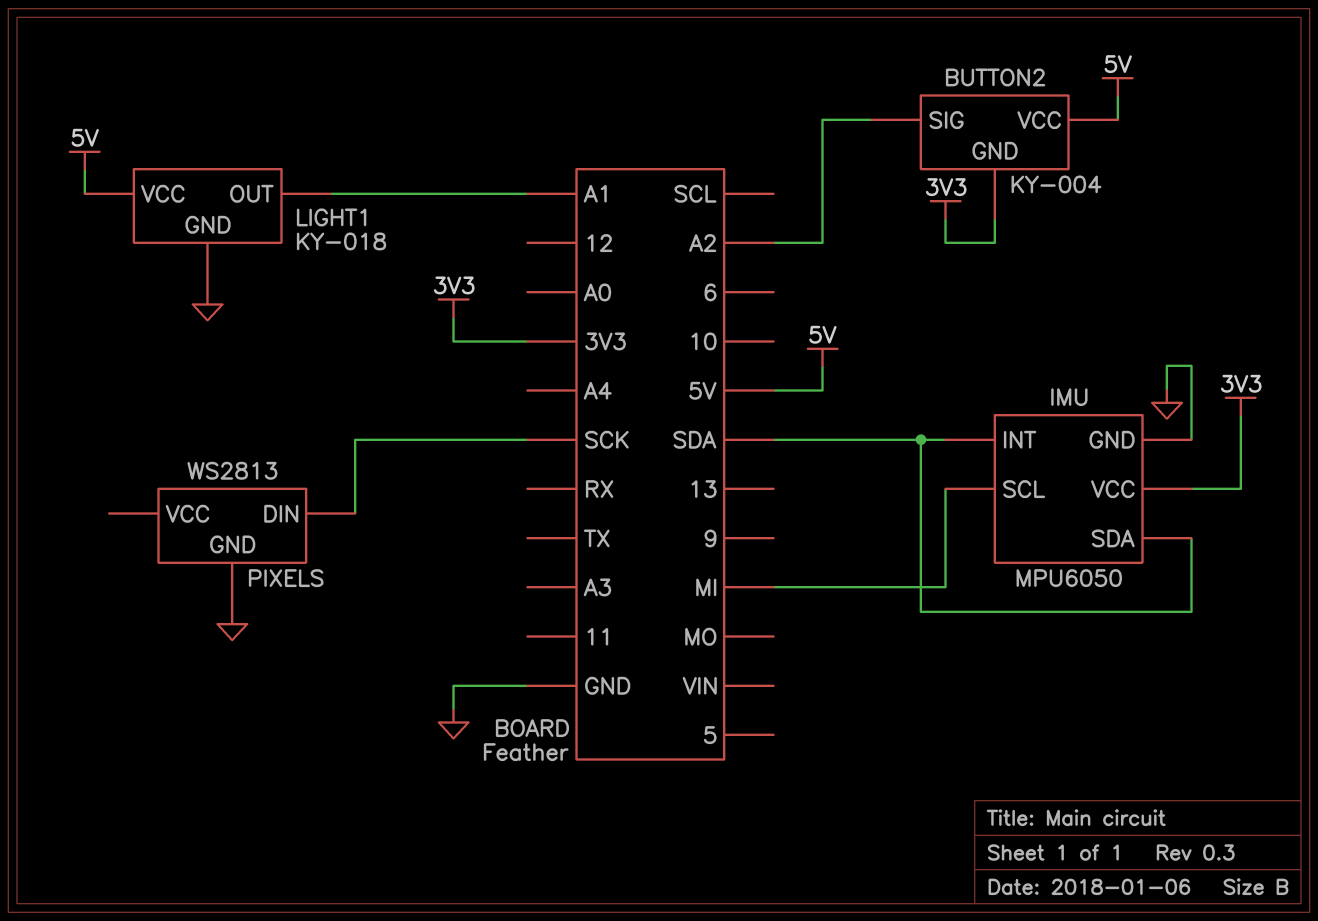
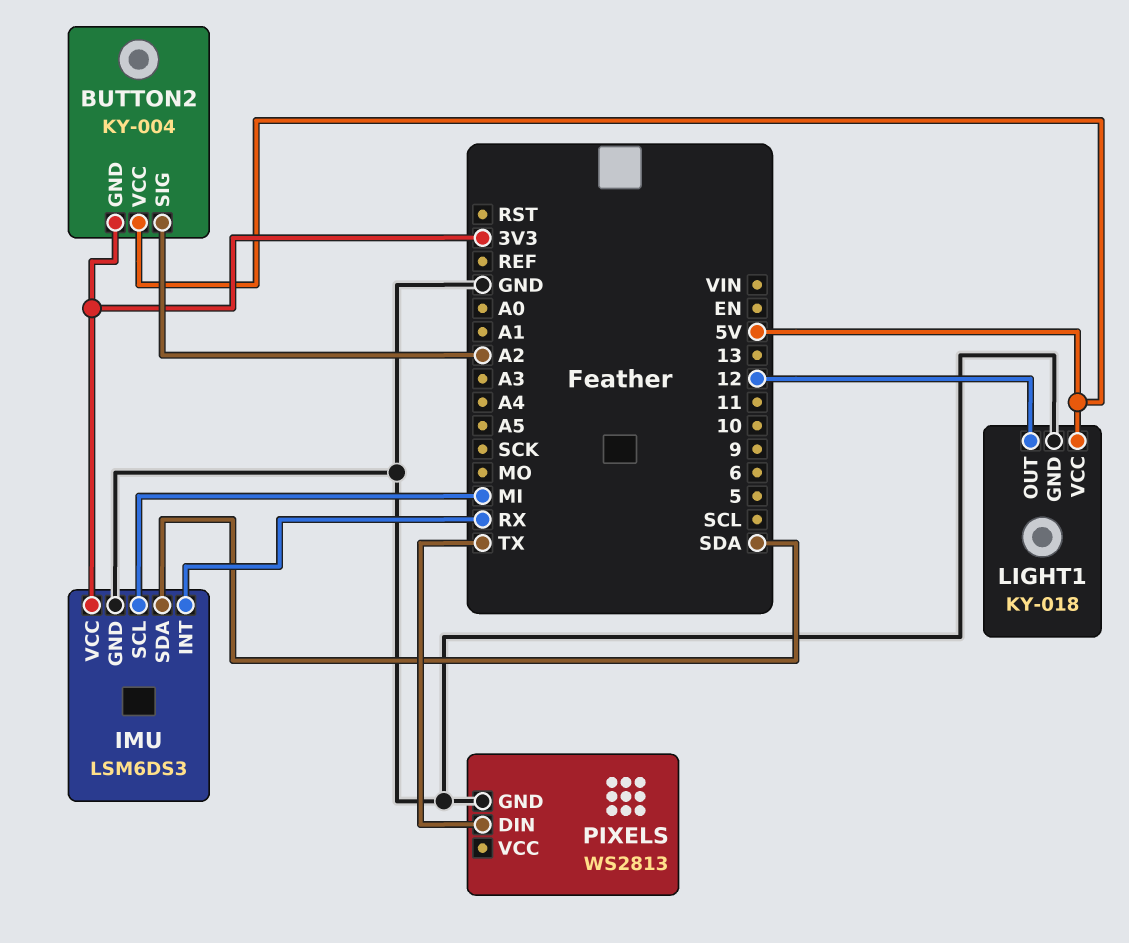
IMU: MPU6050 -> LSM6DS3
IMU pin INT: SDA -> RX
LIGHT1 pin OUT: A1 -> 12
PIXELS pin DIN: SCK -> TX

